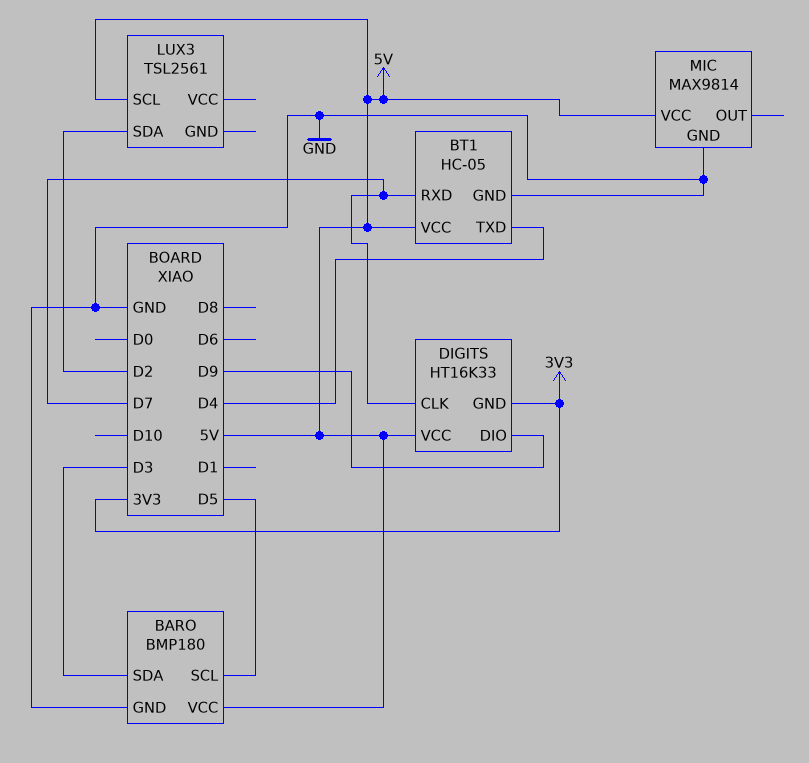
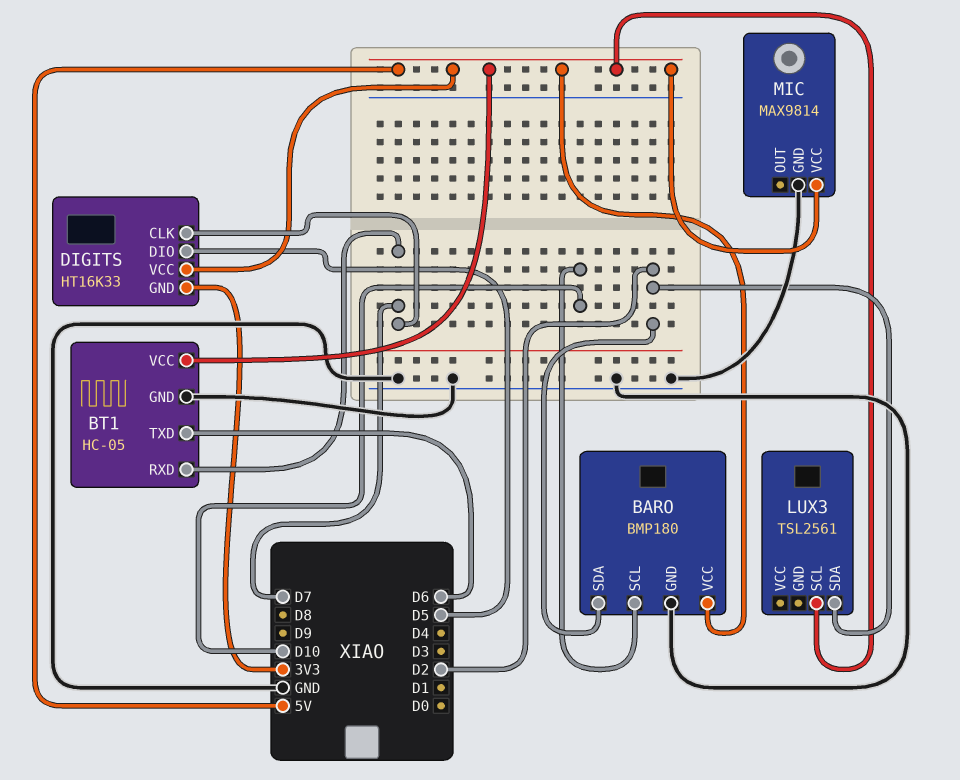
BARO pin SCL: D5 -> D10
BARO pin SDA: D3 -> D2
BT1 pin TXD: D4 -> D6
DIGITS pin DIO: D9 -> D5

